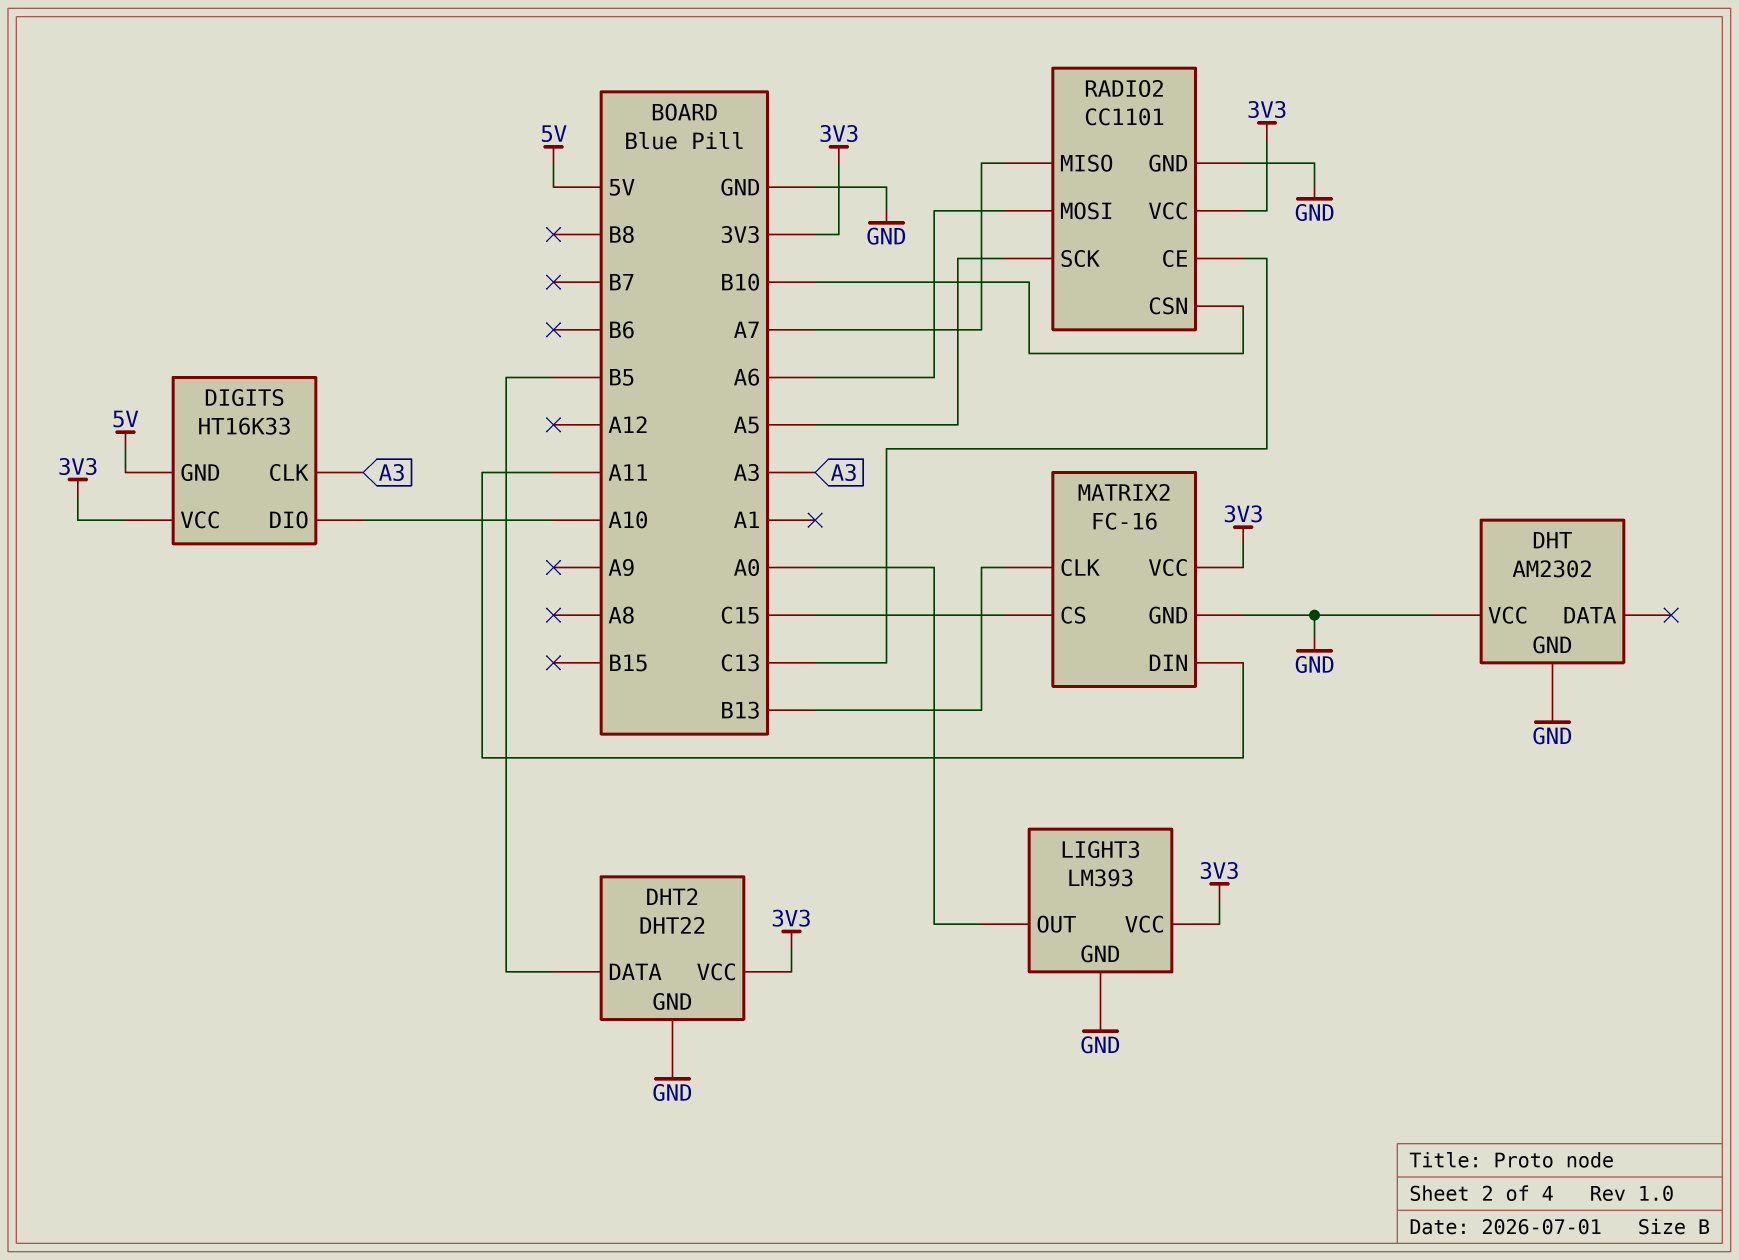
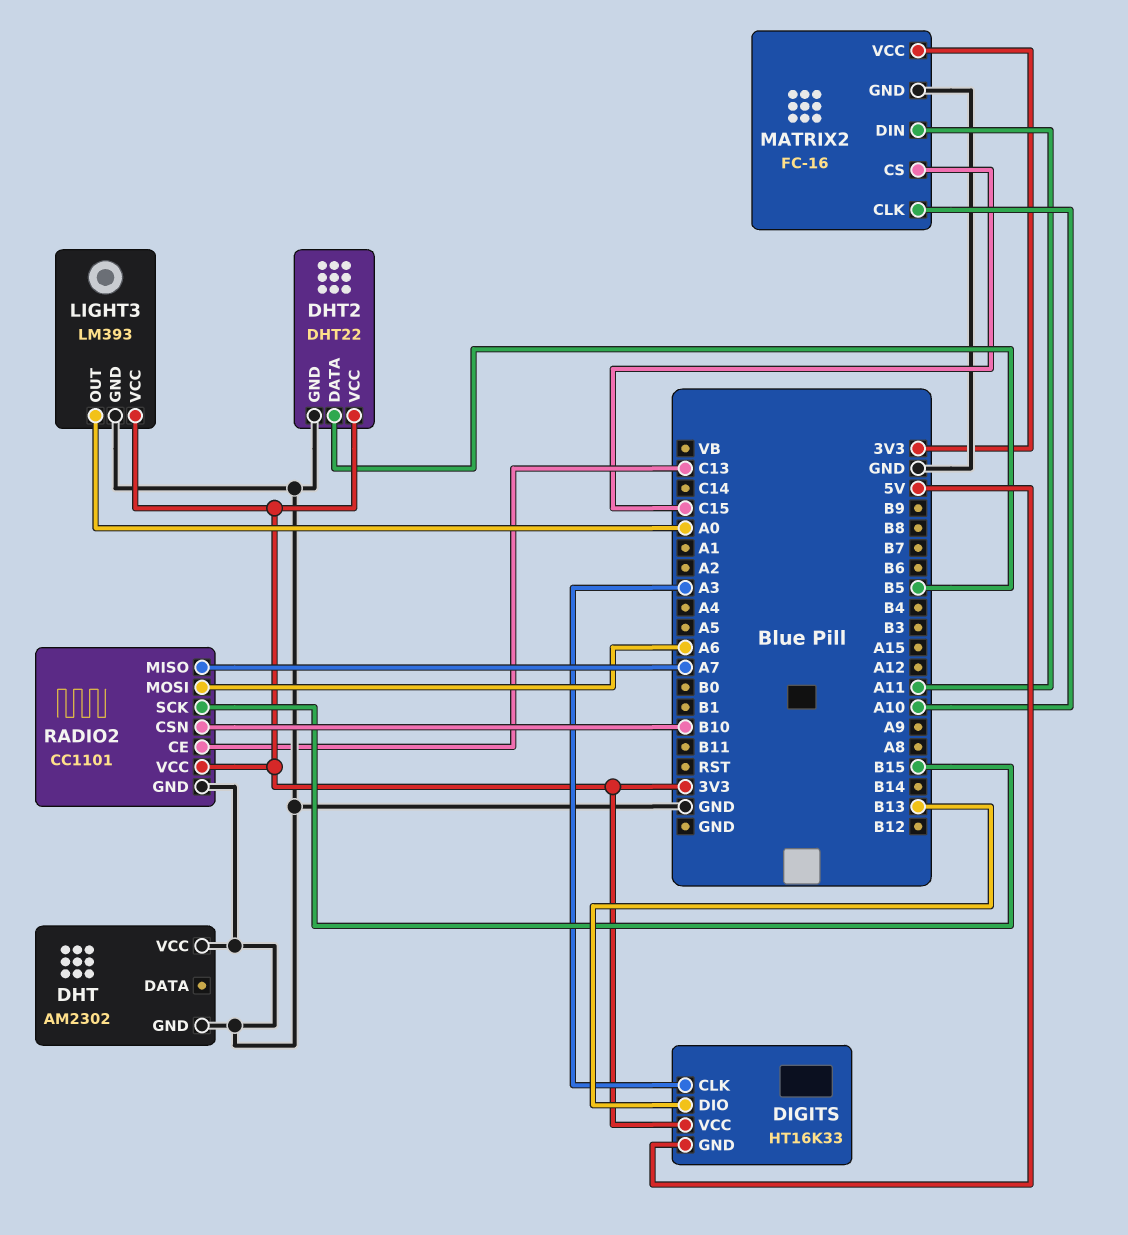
DIGITS pin DIO: A10 -> B13
MATRIX2 pin CLK: B13 -> A10
RADIO2 pin SCK: A5 -> B15

